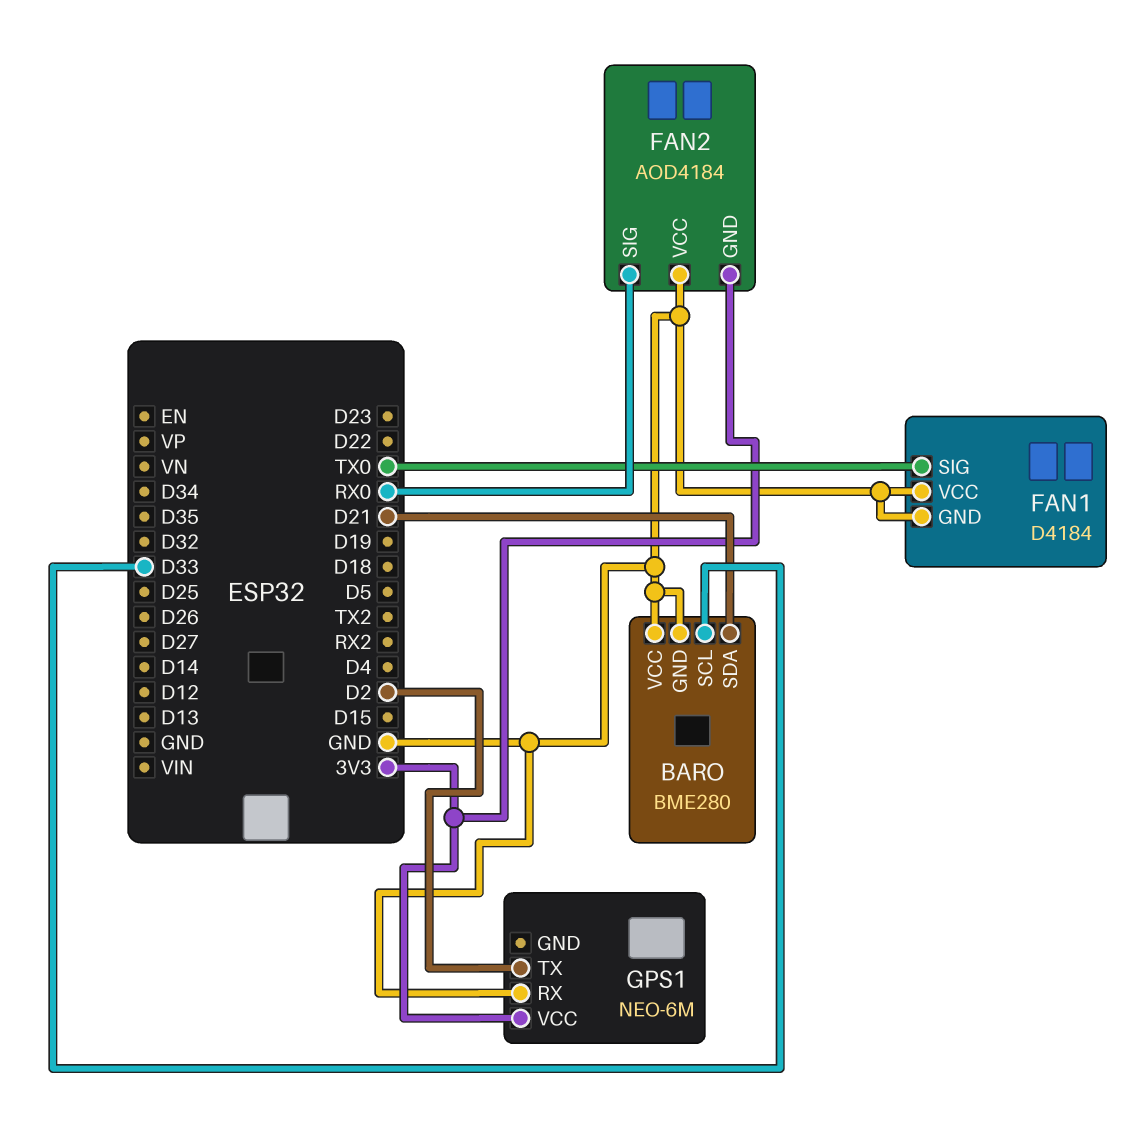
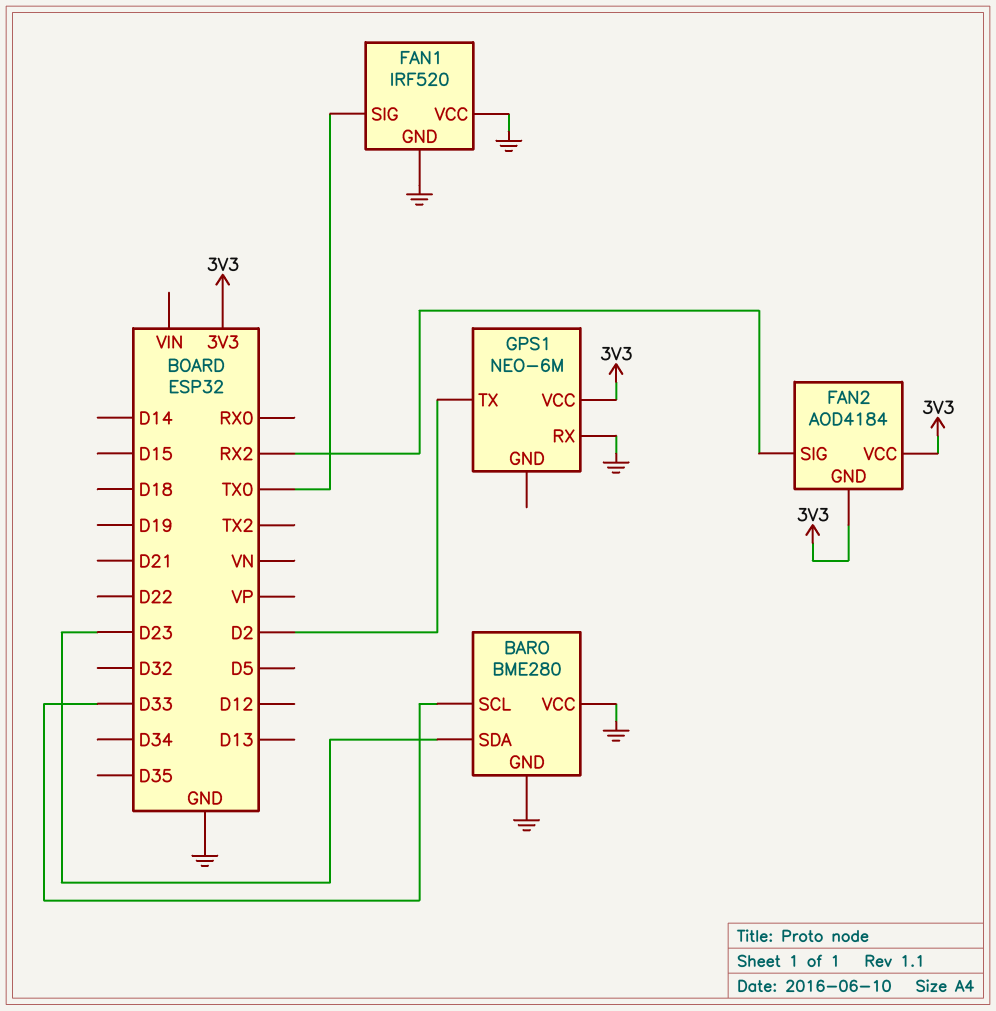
BARO pin SDA: D21 -> D23
FAN1: D4184 -> IRF520
FAN2 pin SIG: RX0 -> RX2
FAN2 pin VCC: GND -> 3V3

